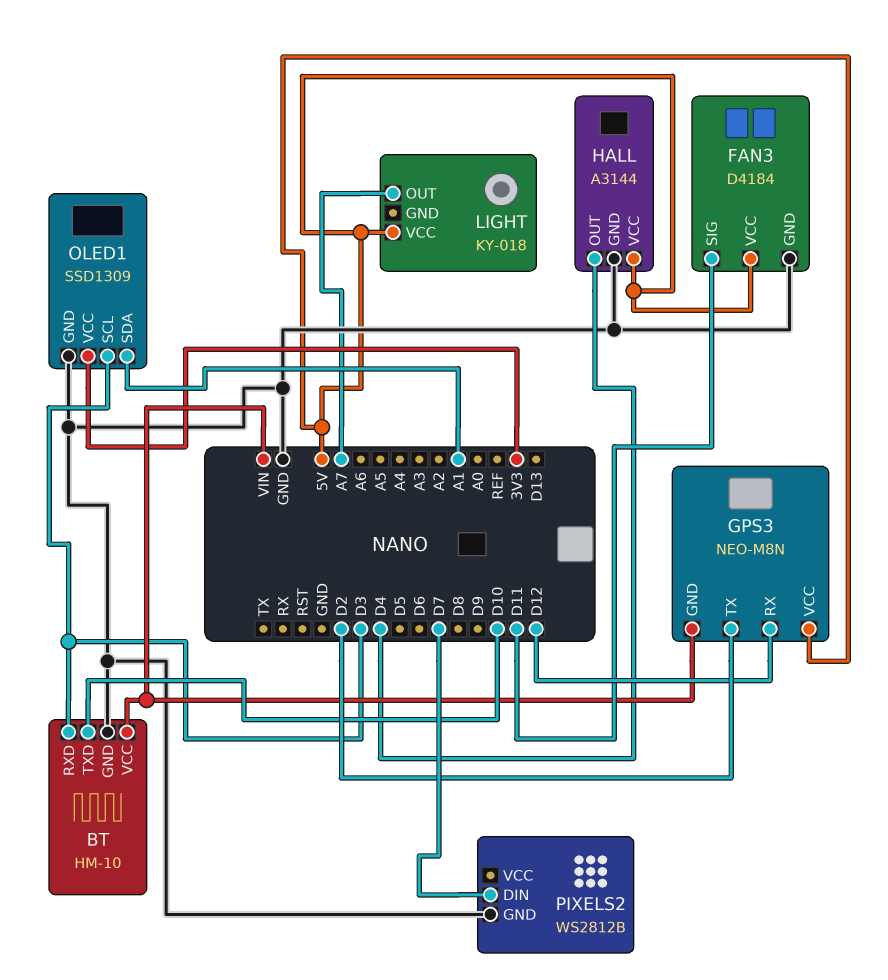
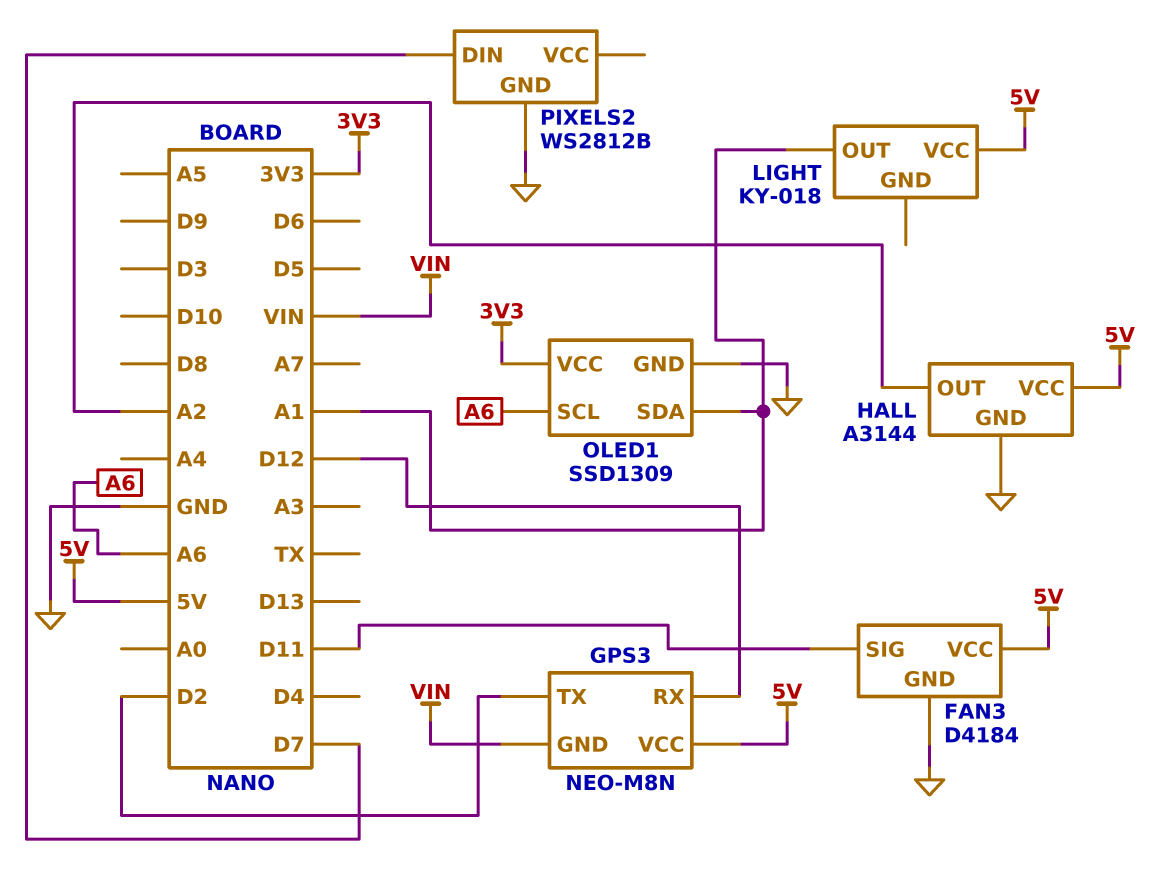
BT: HM-10 -> none
BT pin GND: GND -> none
BT pin RXD: D3 -> none
BT pin TXD: D10 -> none
BT pin VCC: VIN -> none
HALL pin OUT: D4 -> A2
LIGHT pin OUT: A7 -> A1
OLED1 pin SCL: D3 -> A6

